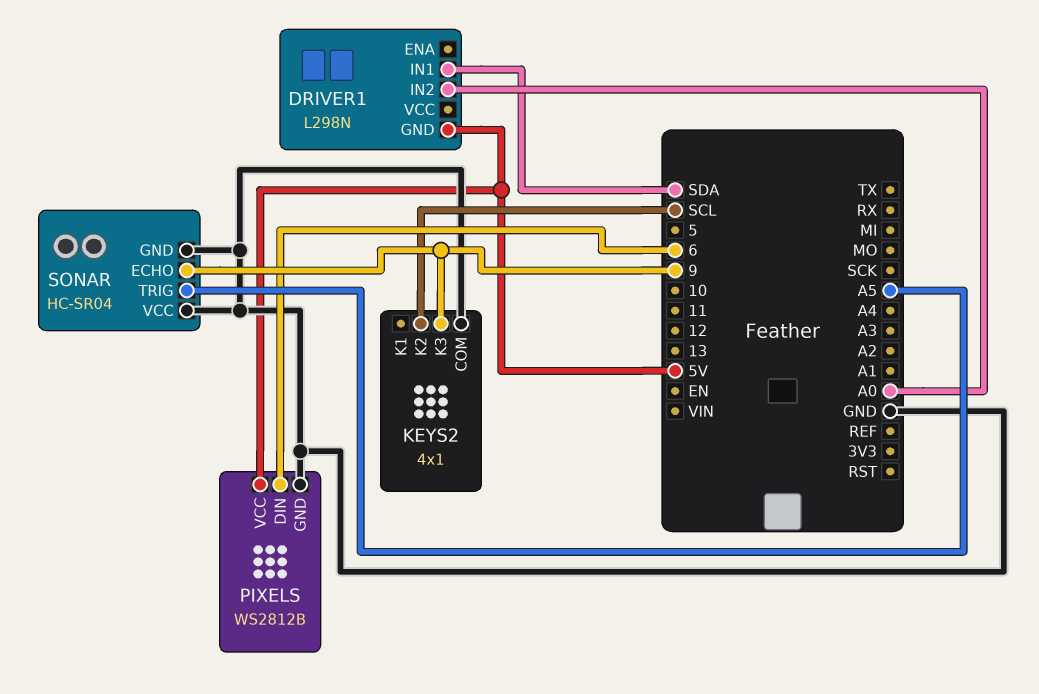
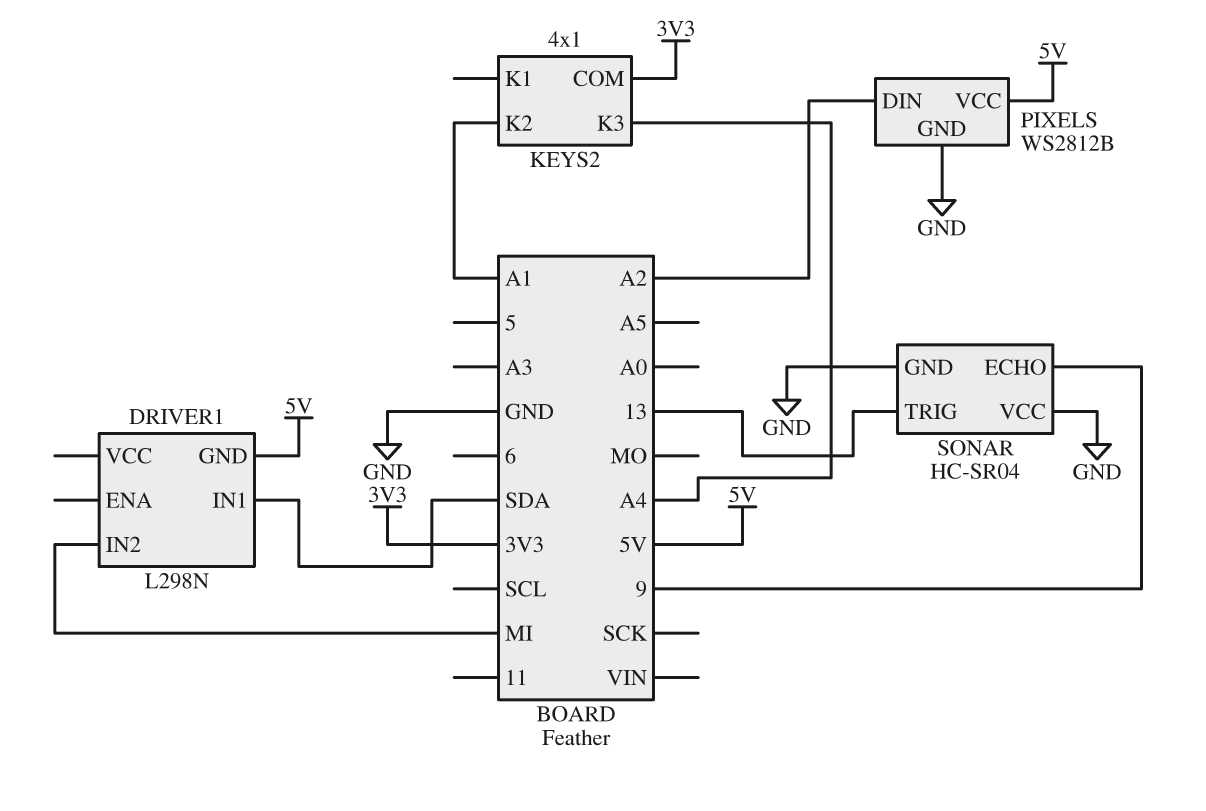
DRIVER1 pin IN2: A0 -> MI
KEYS2 pin COM: GND -> 3V3
KEYS2 pin K2: SCL -> A1
KEYS2 pin K3: 9 -> A4
PIXELS pin DIN: 6 -> A2
SONAR pin TRIG: A5 -> 13

